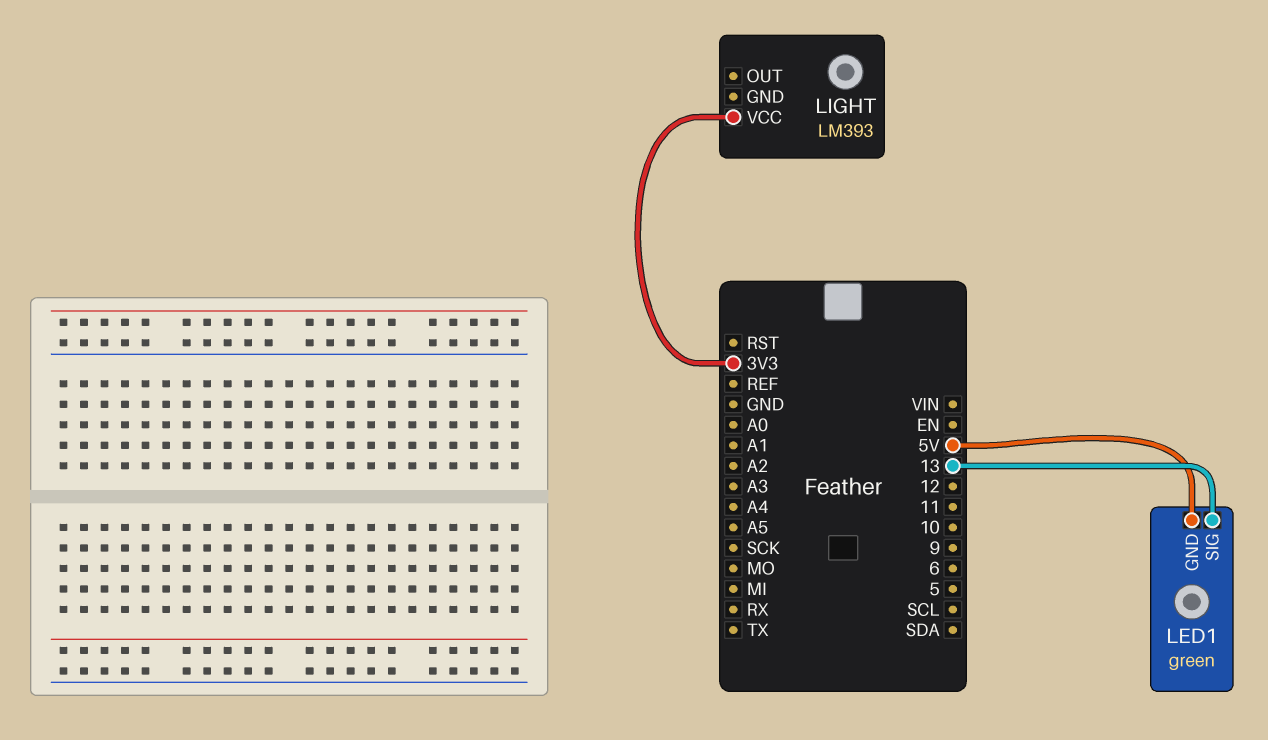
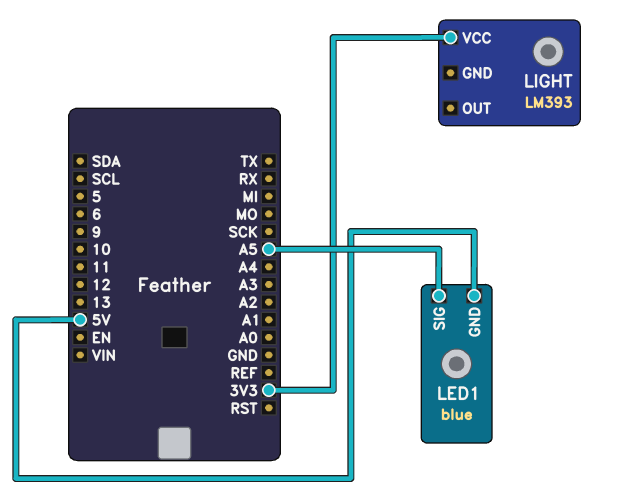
LED1: green -> blue
LED1 pin SIG: 13 -> A5

